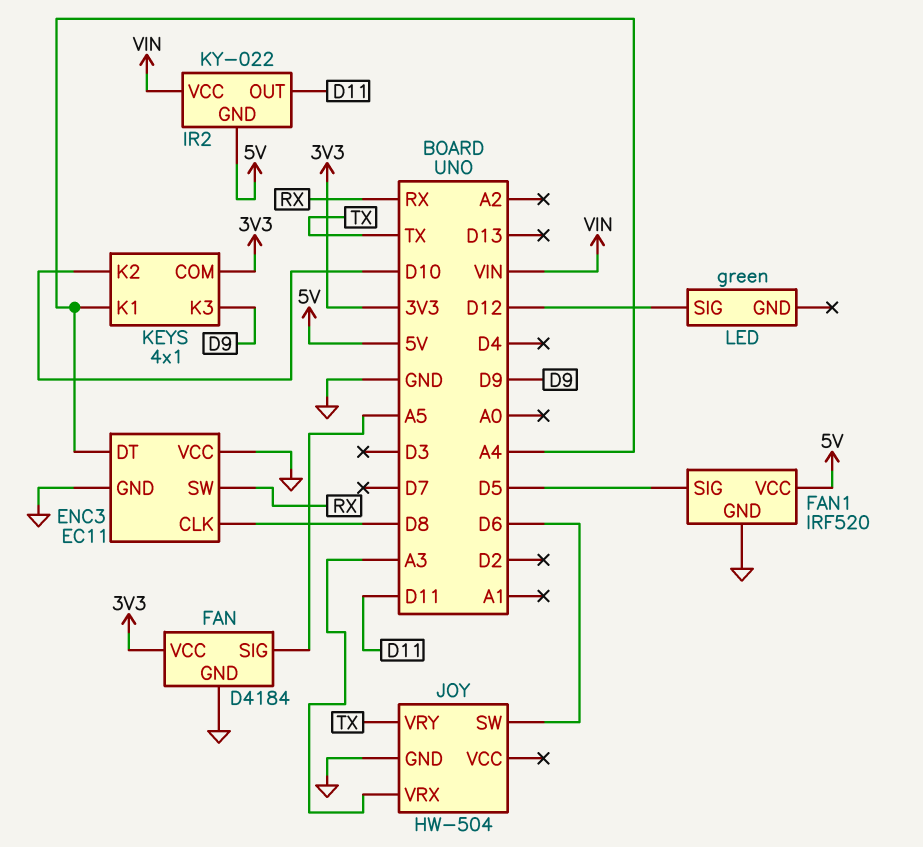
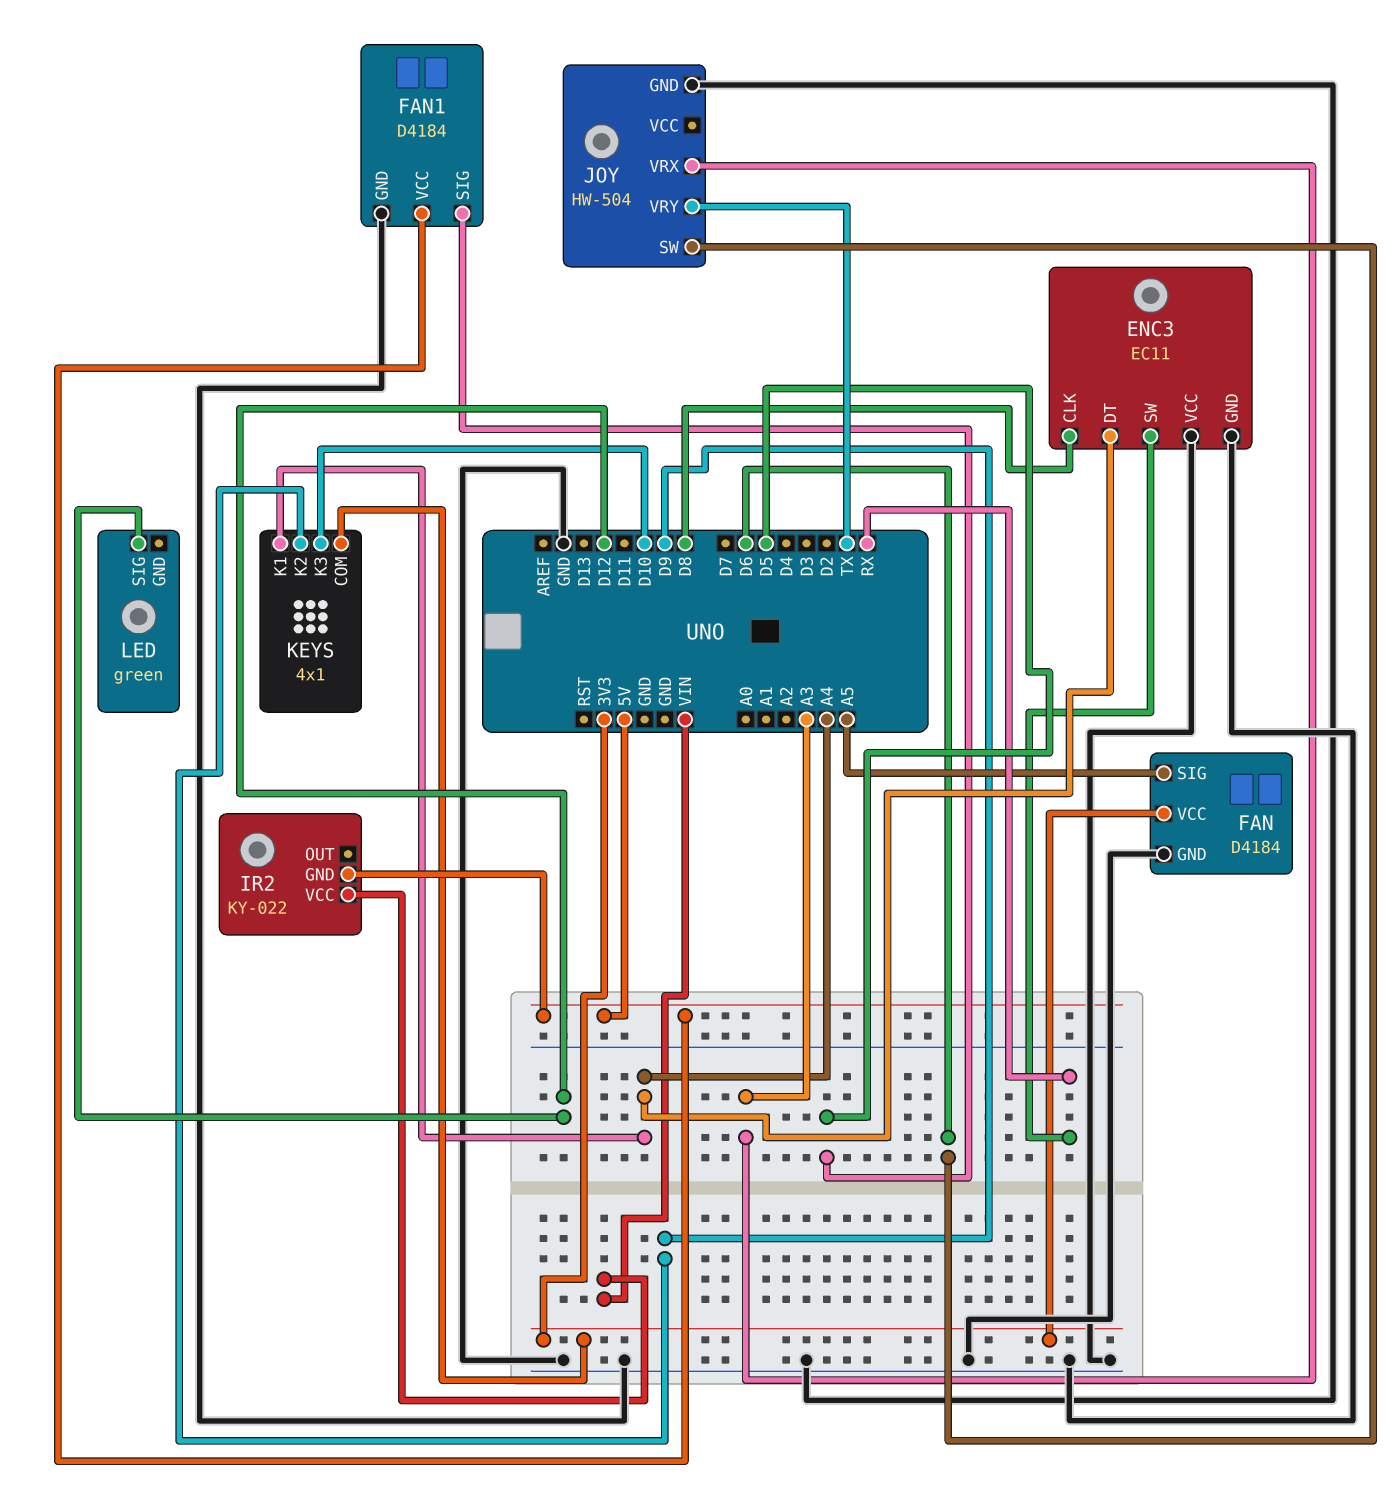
FAN1: IRF520 -> D4184
IR2 pin OUT: D11 -> none
KEYS pin K2: D10 -> D9
KEYS pin K3: D9 -> D10

